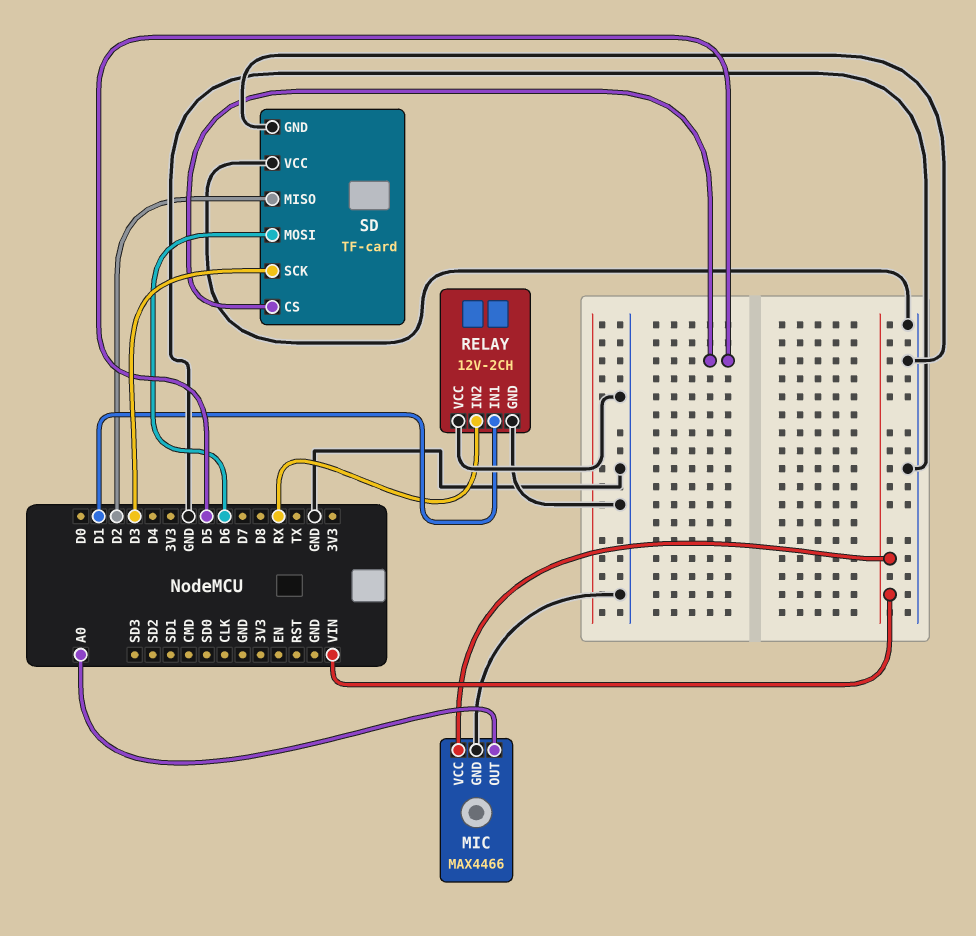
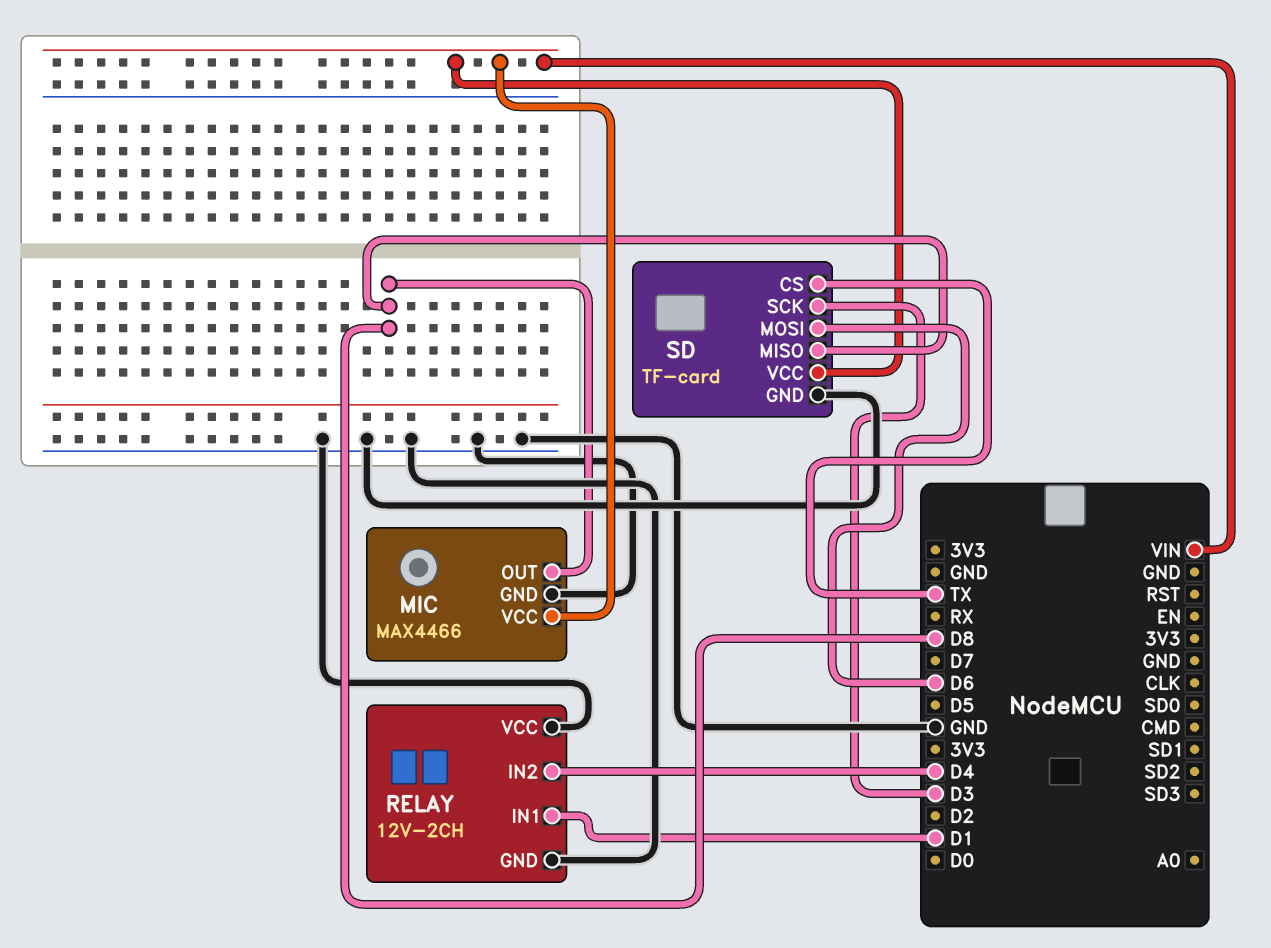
MIC pin OUT: A0 -> D8
RELAY pin IN2: RX -> D4
SD pin CS: D5 -> TX
SD pin MISO: D2 -> D8
SD pin VCC: GND -> VIN

